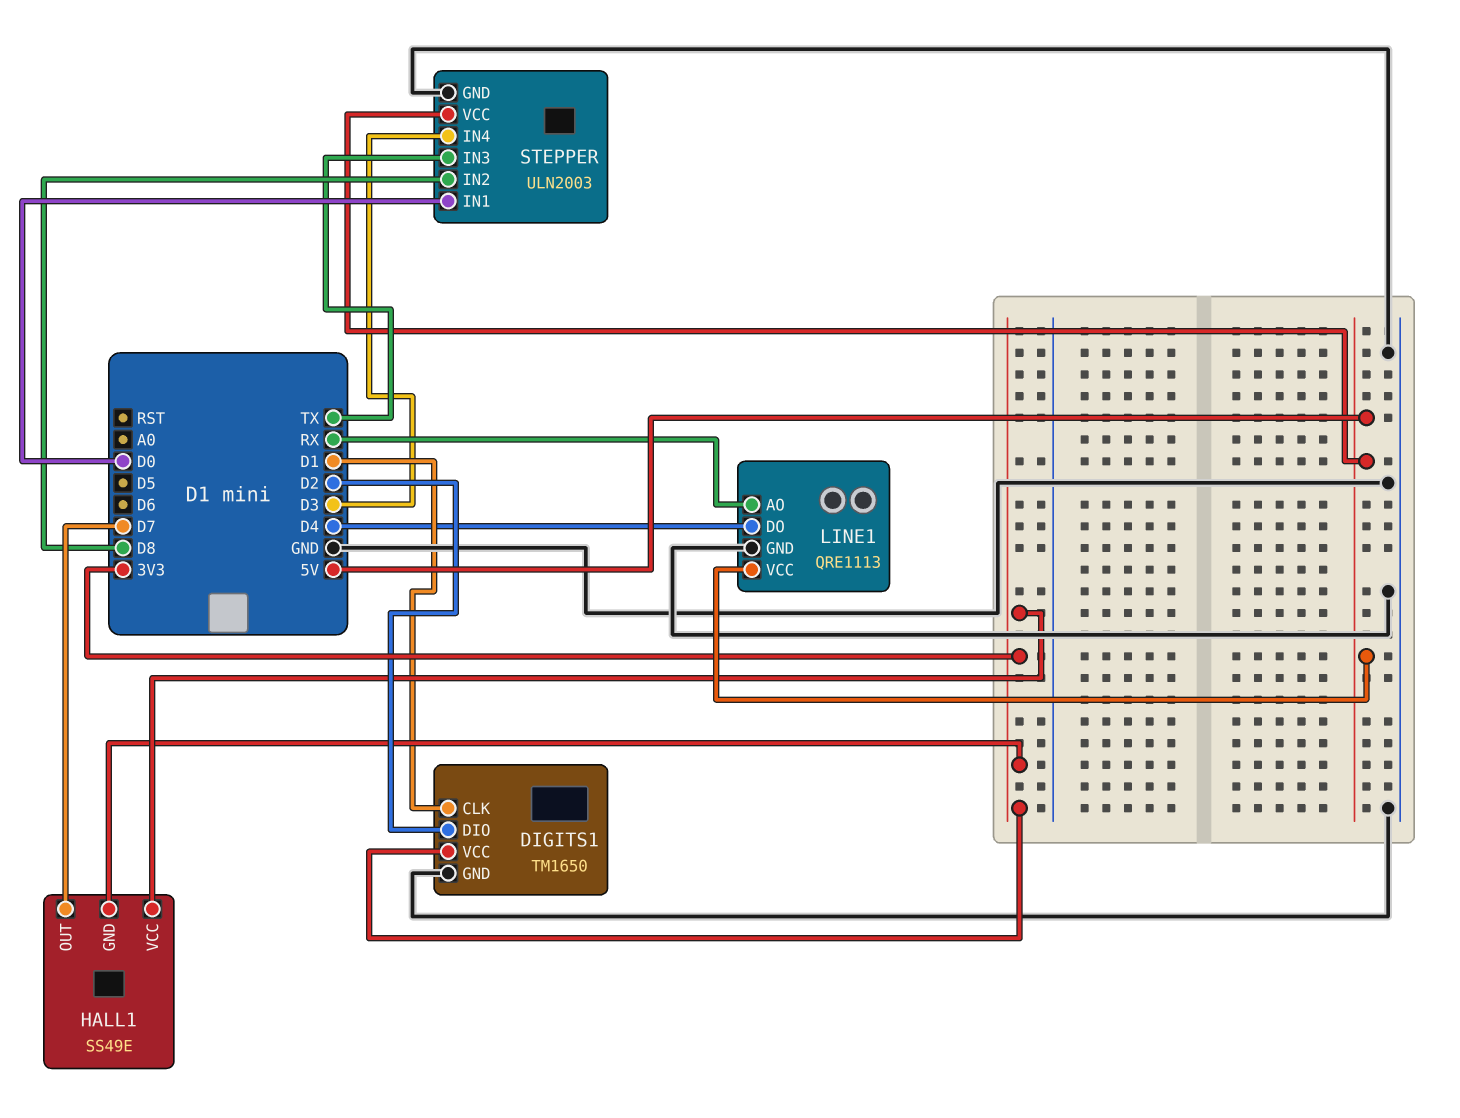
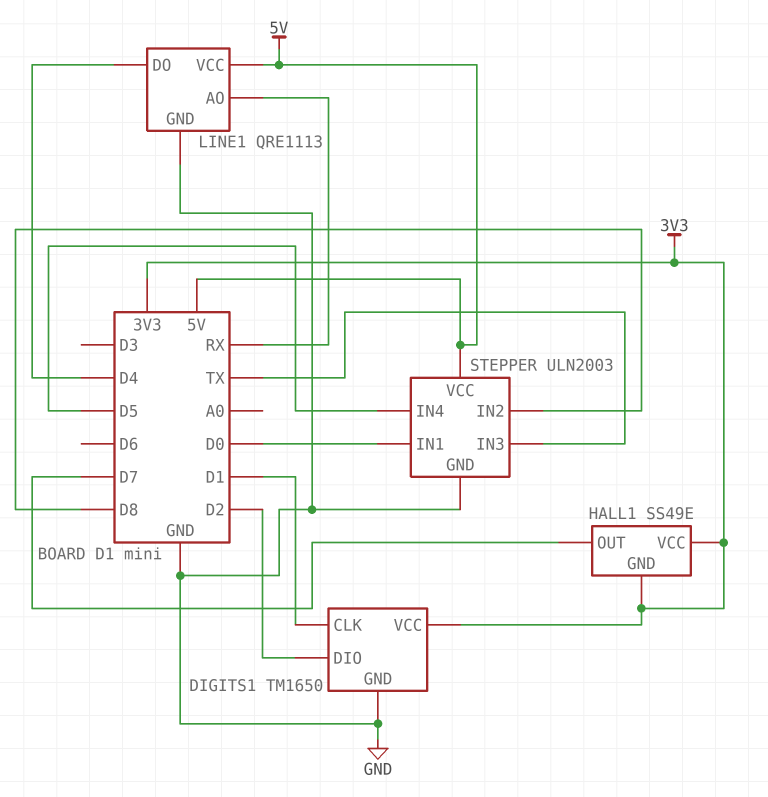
STEPPER pin IN4: D3 -> D5

